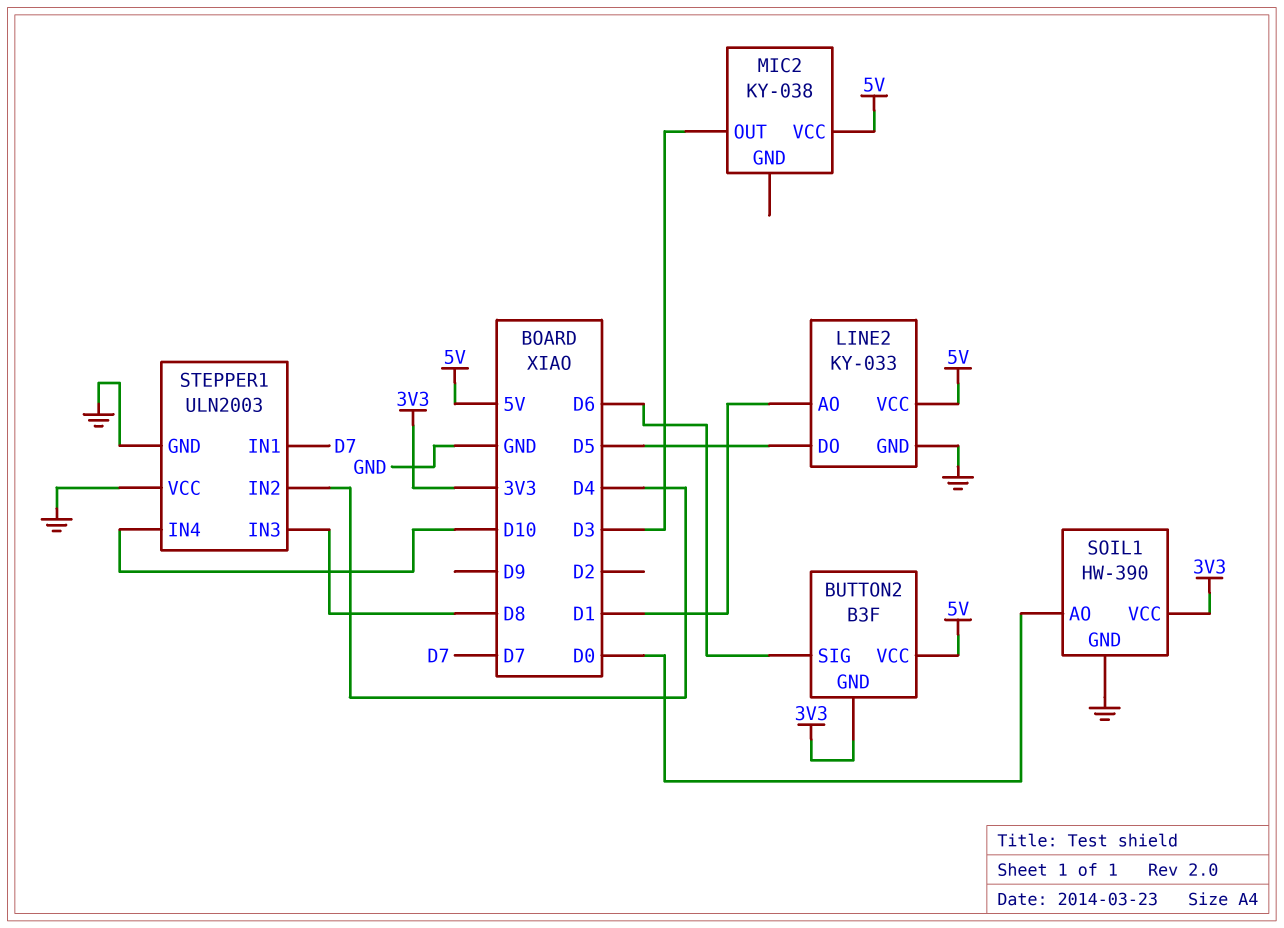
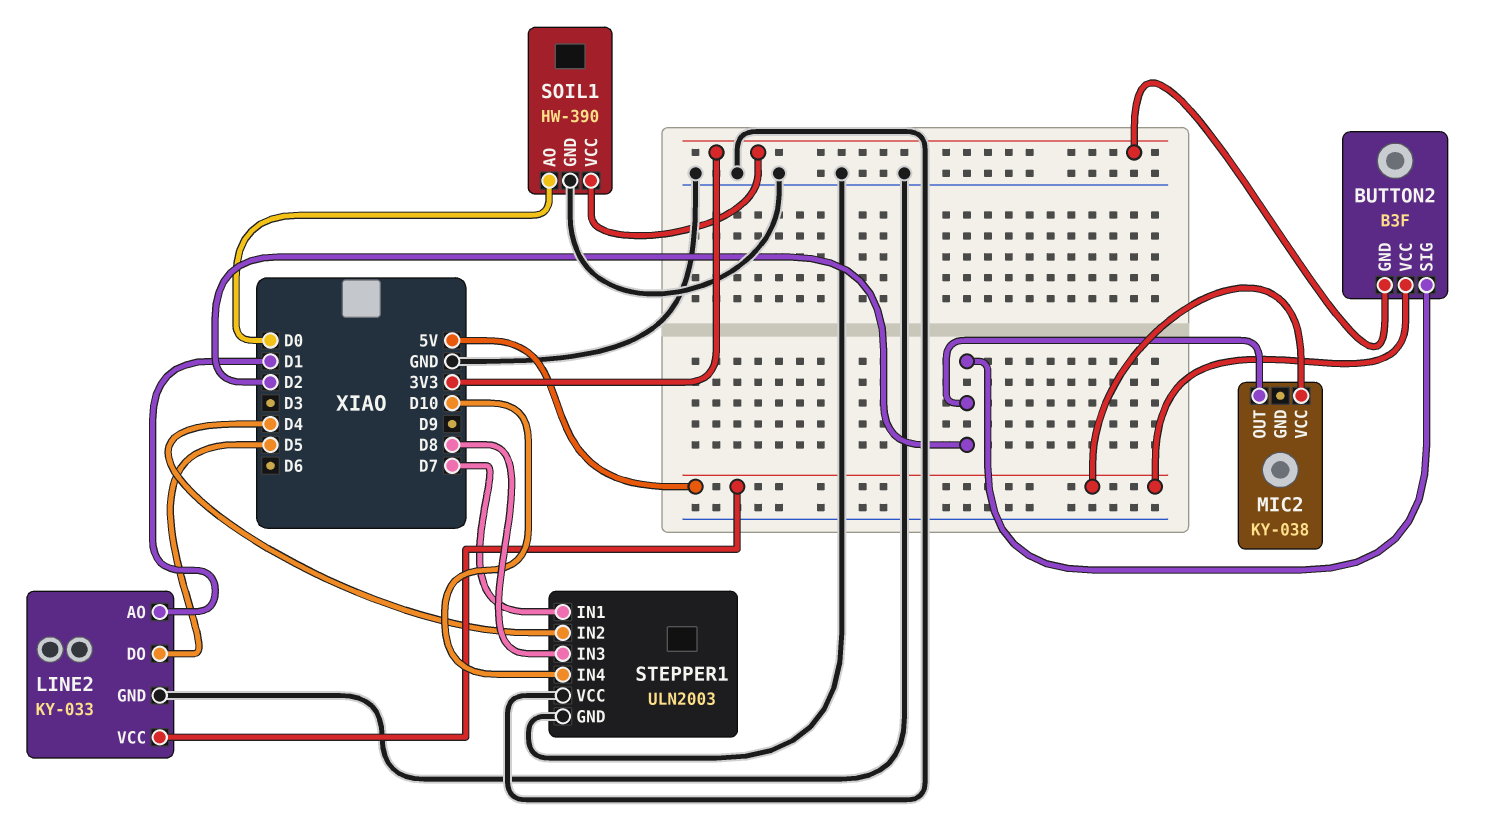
BUTTON2 pin SIG: D6 -> D2
MIC2 pin OUT: D3 -> D2

